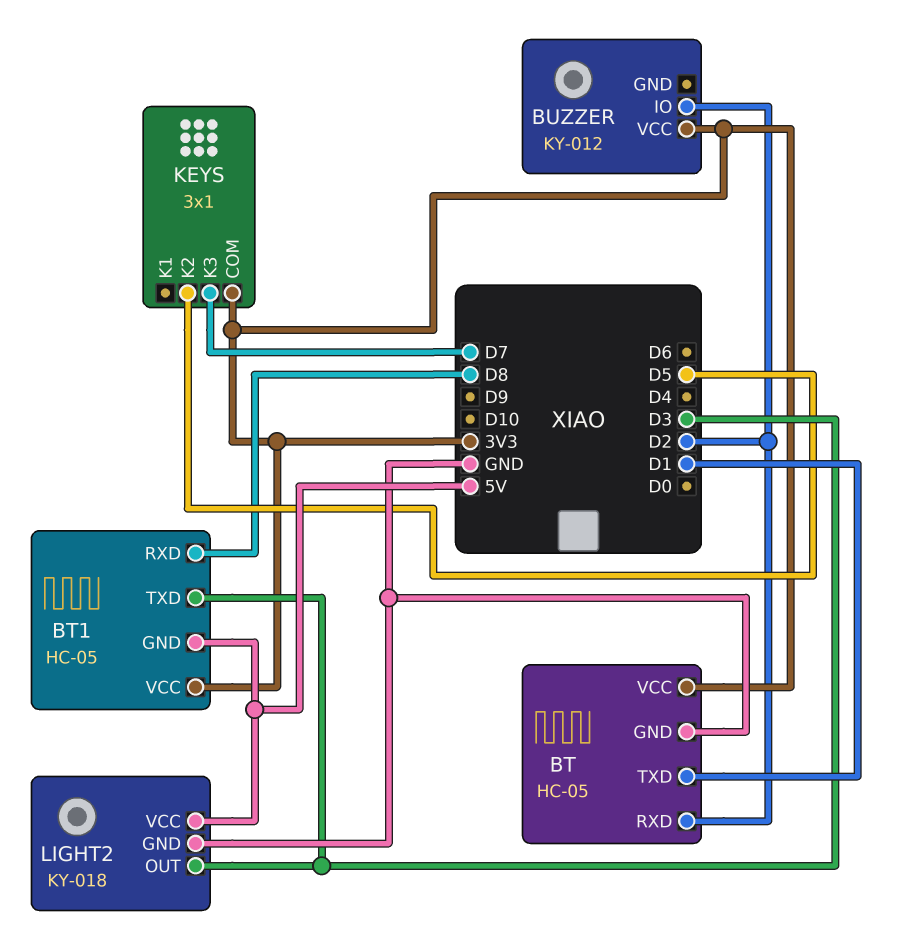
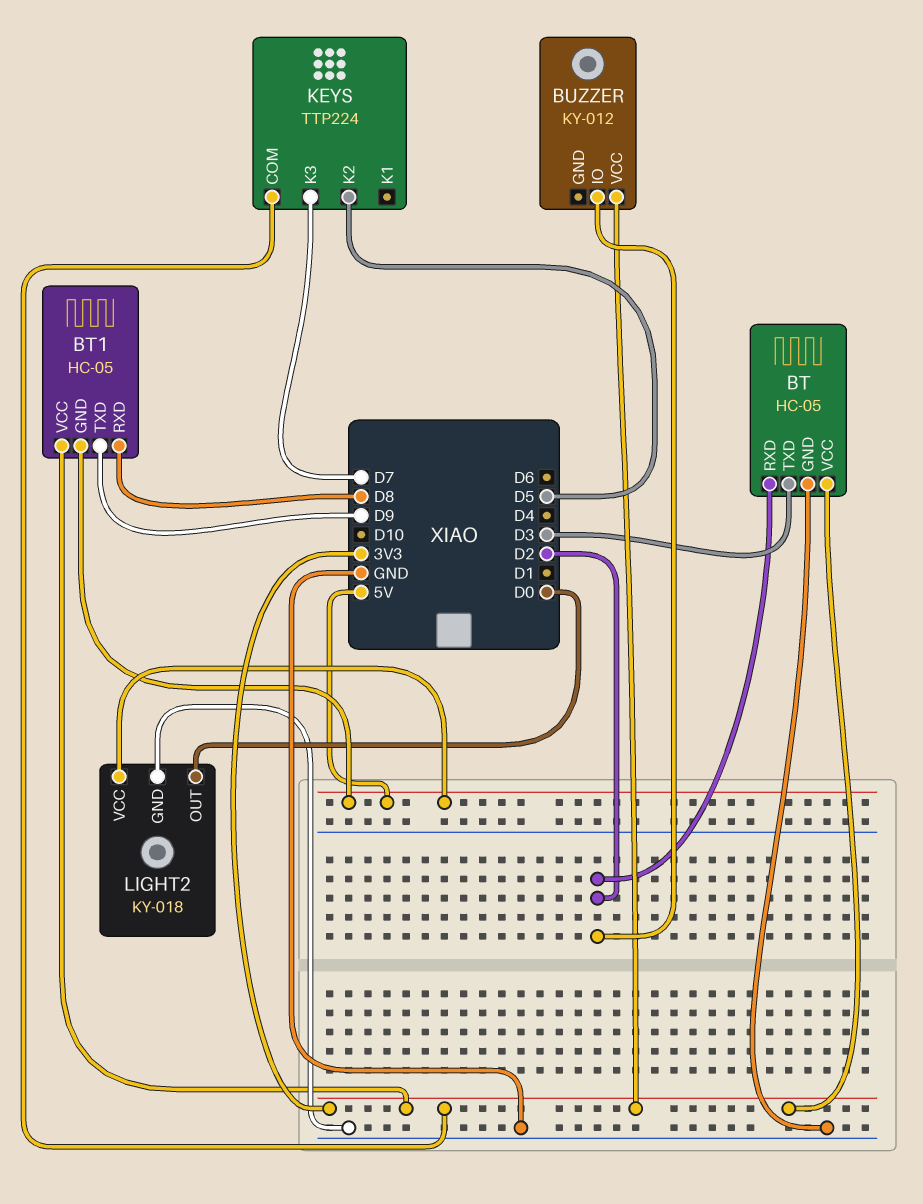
BT pin TXD: D1 -> D3
BT1 pin TXD: D3 -> D9
KEYS: 3x1 -> TTP224
LIGHT2 pin OUT: D3 -> D0

